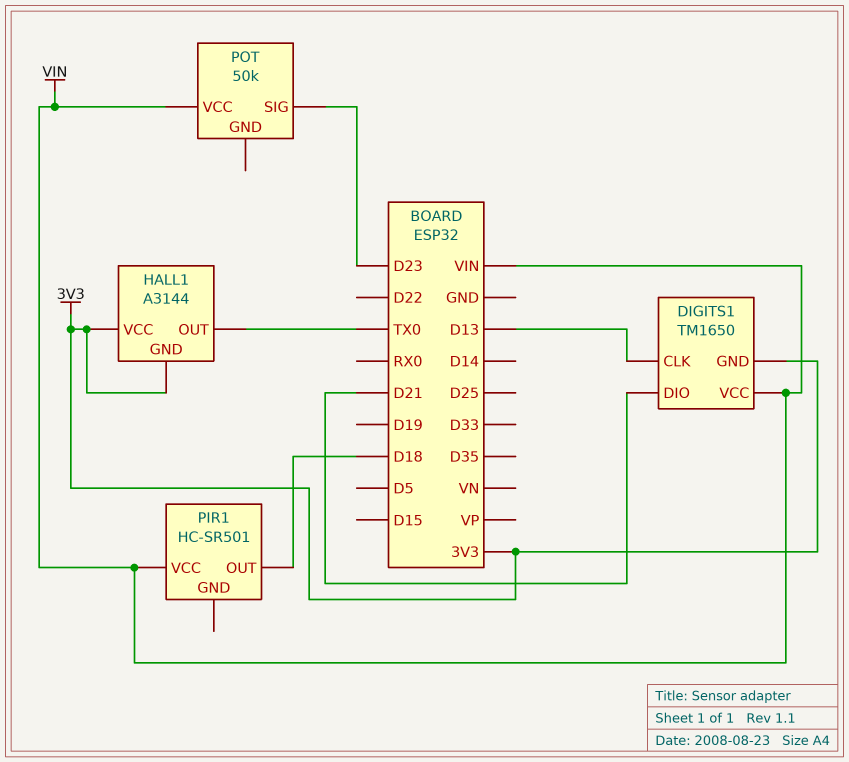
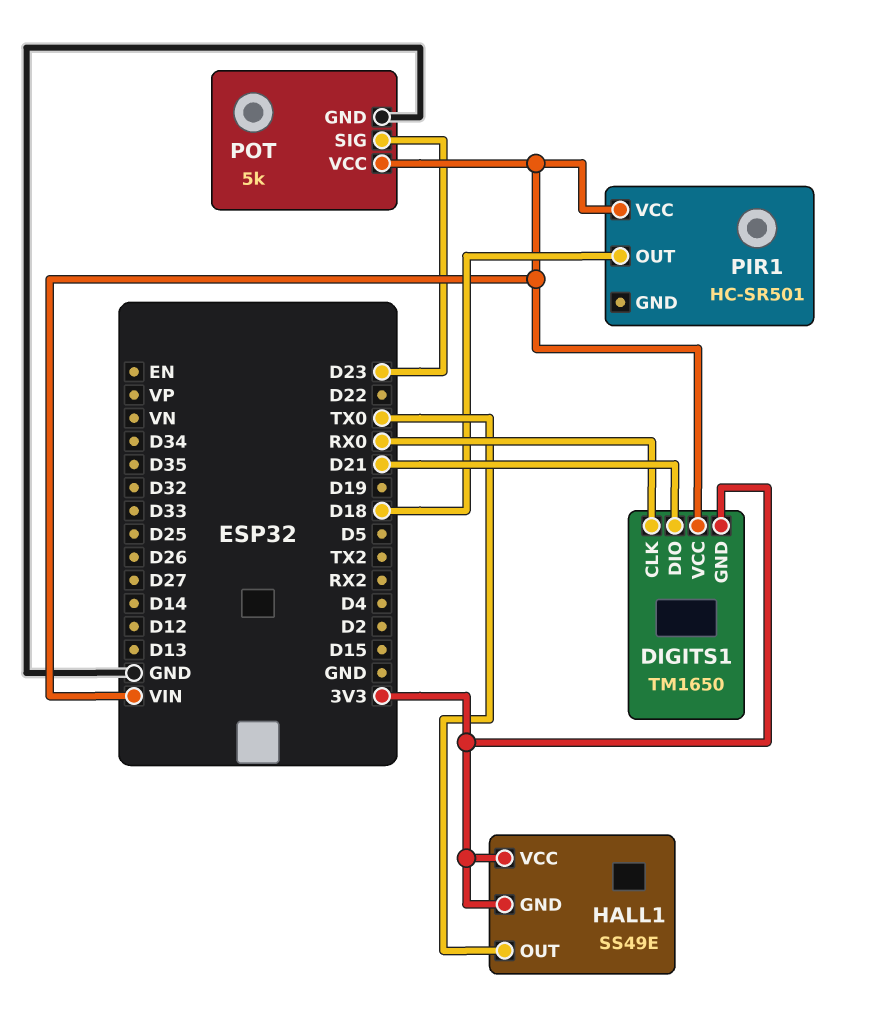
DIGITS1 pin CLK: D13 -> RX0
HALL1: A3144 -> SS49E
POT: 50k -> 5k
POT pin GND: none -> GND

